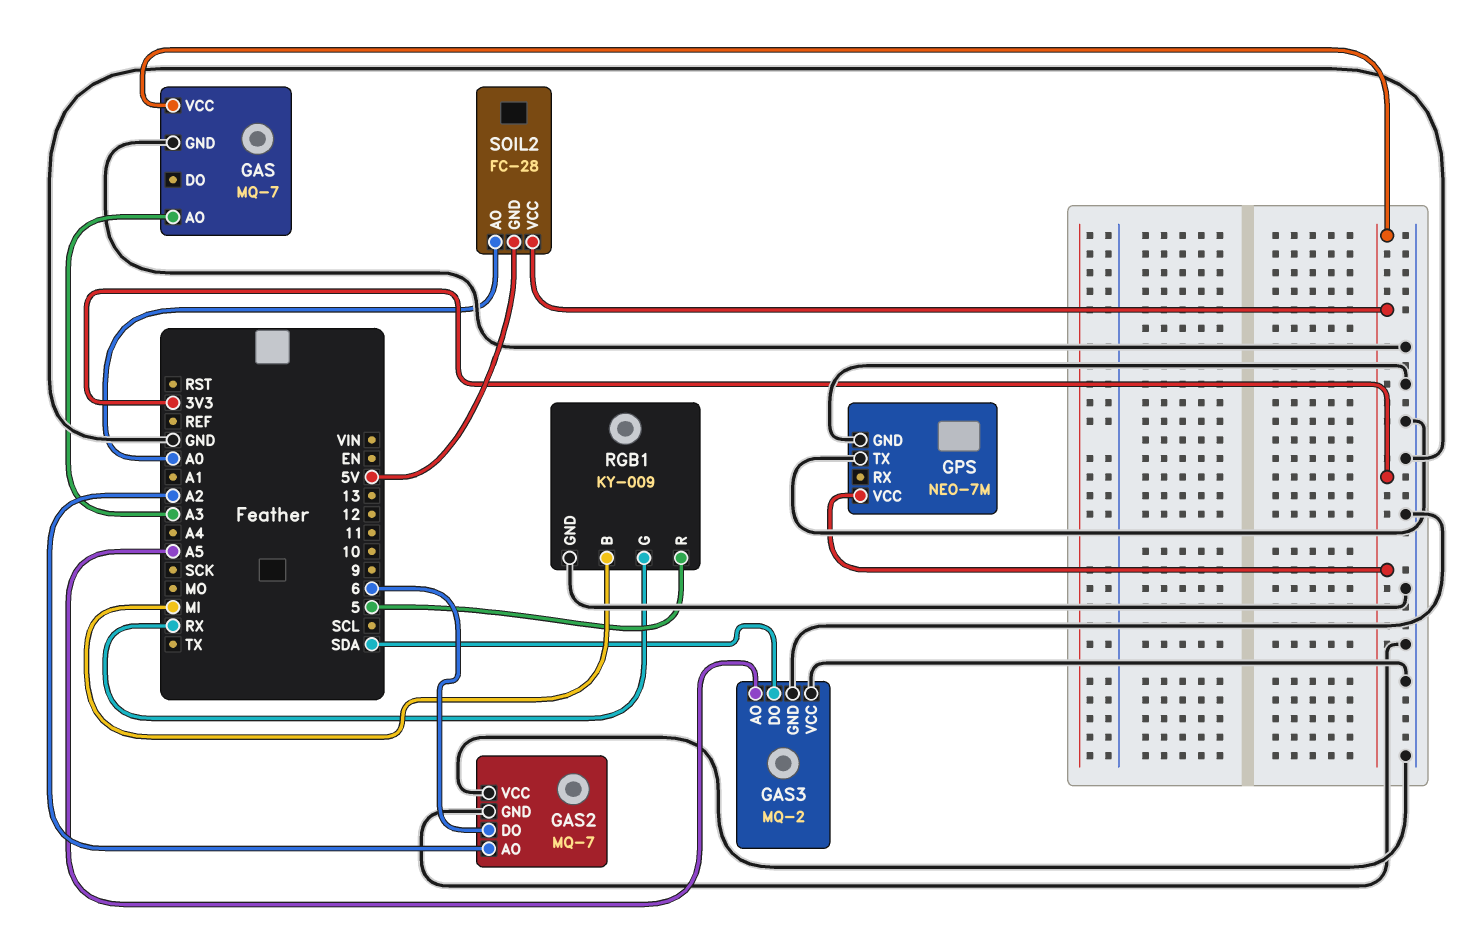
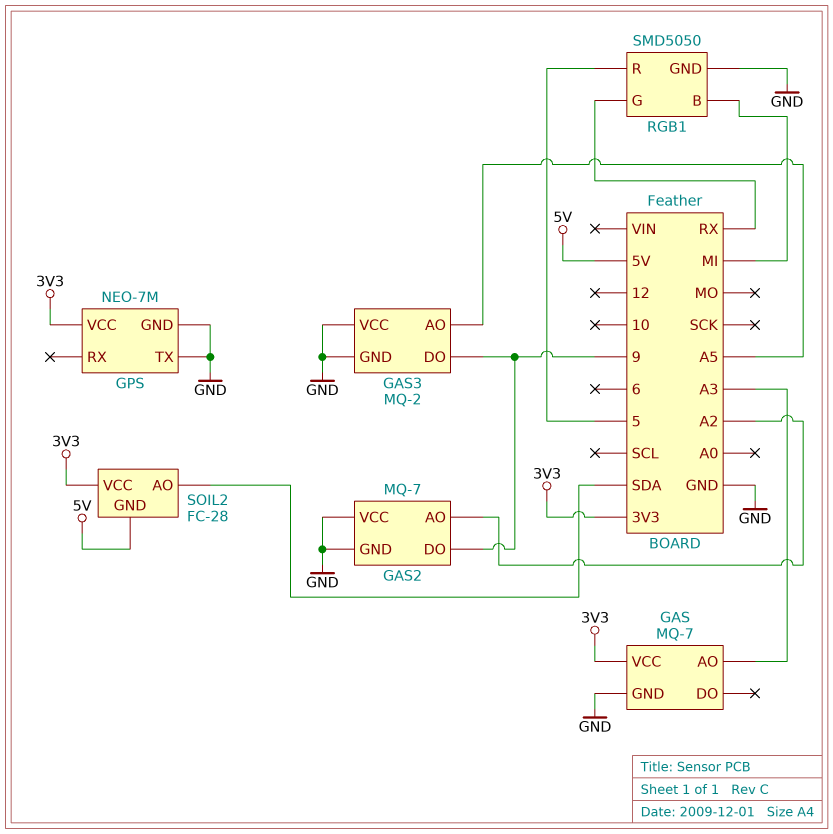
GAS2 pin DO: 6 -> 9
GAS3 pin DO: SDA -> 9
RGB1: KY-009 -> SMD5050
SOIL2 pin AO: A0 -> SDA

